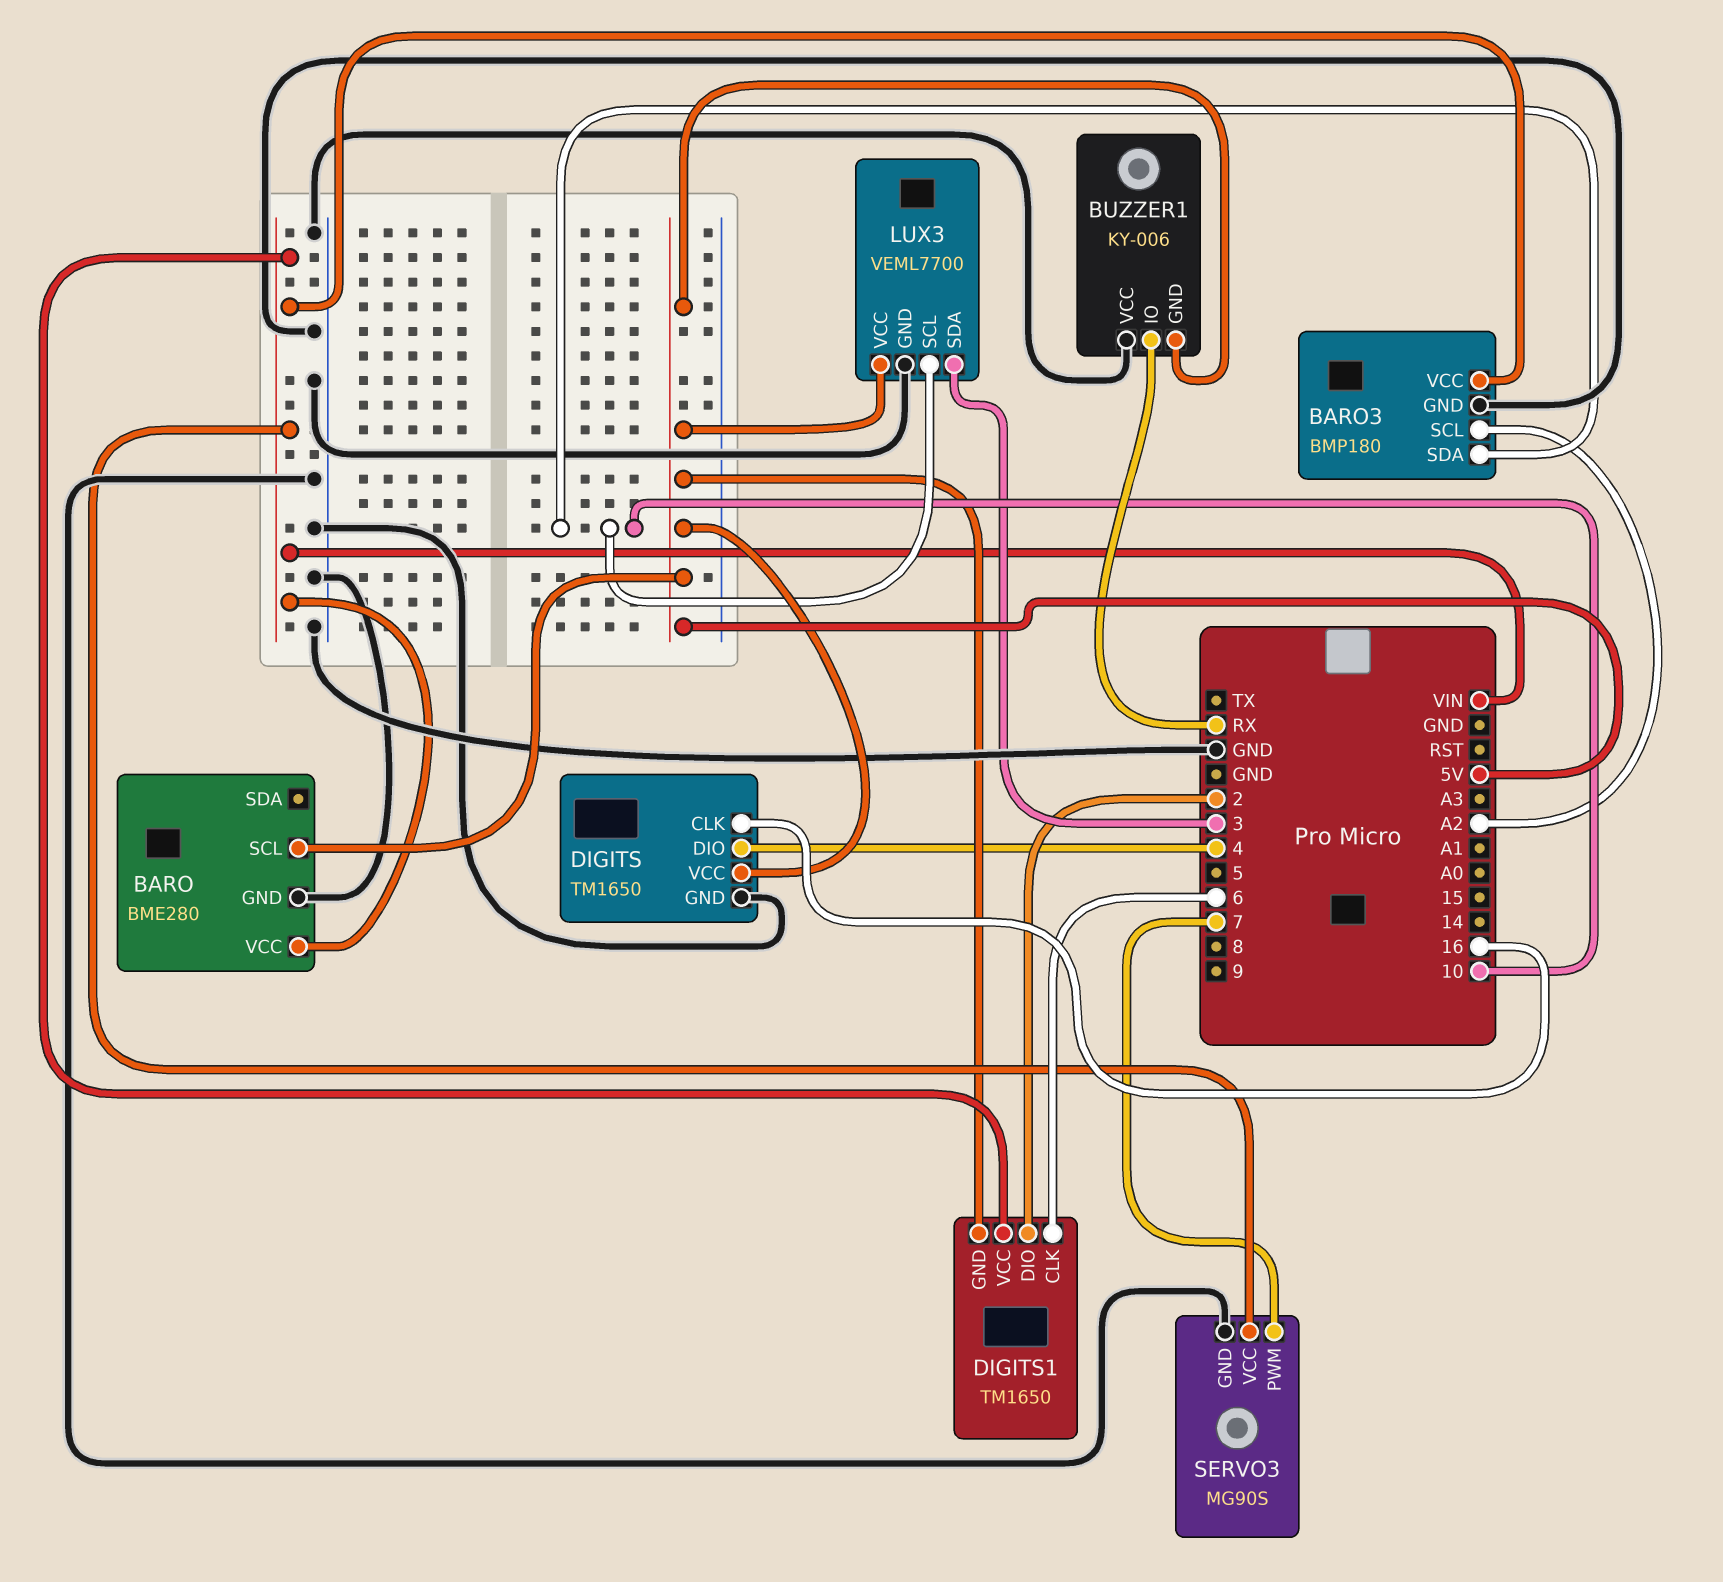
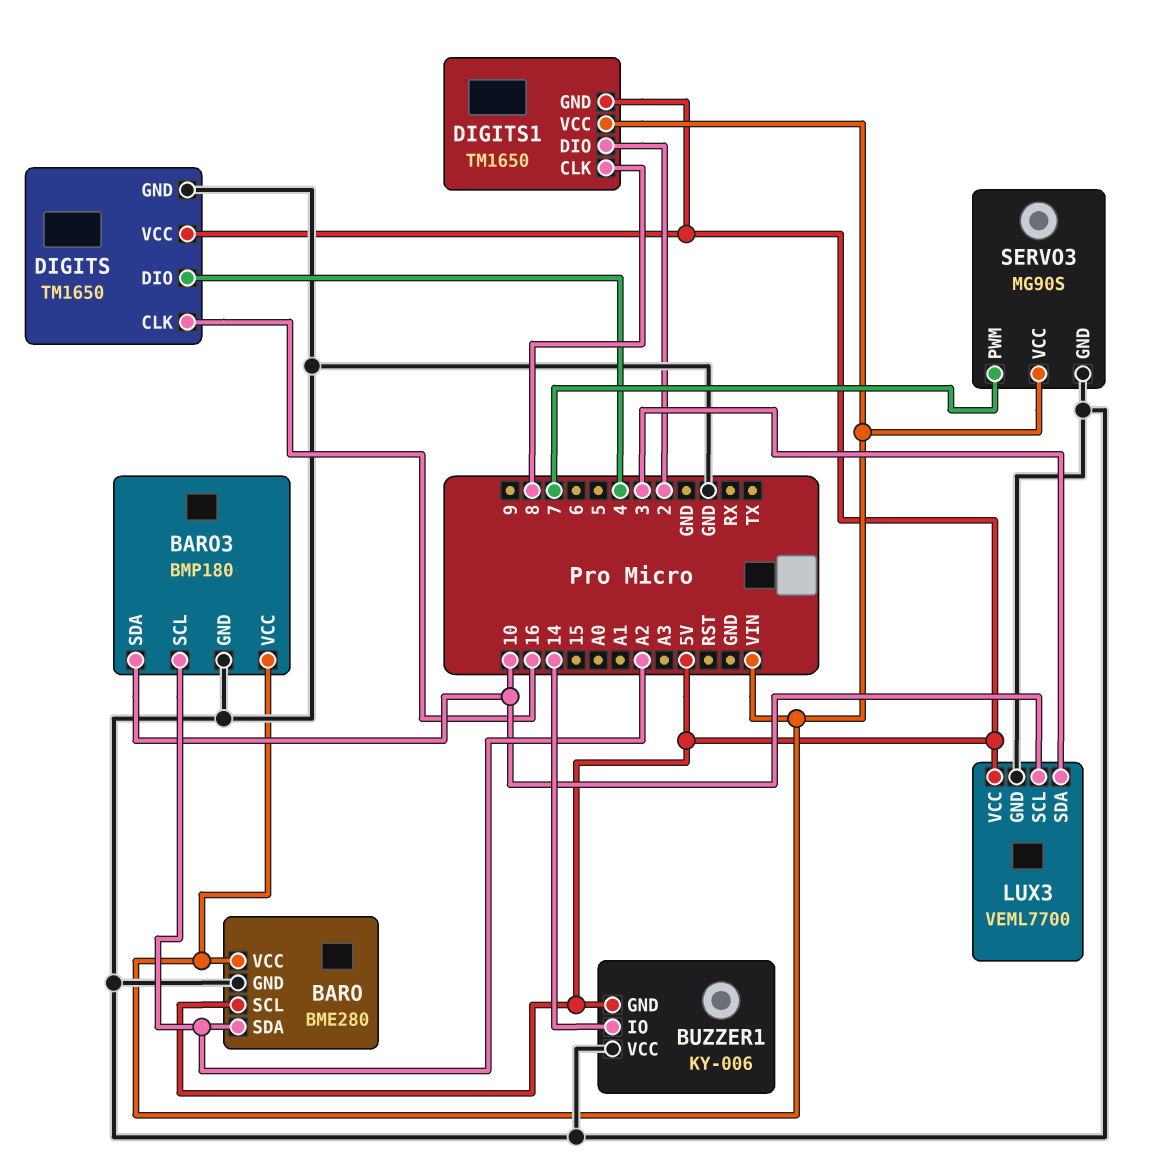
BARO pin SDA: none -> A2
BUZZER1 pin IO: RX -> 14
DIGITS1 pin CLK: 6 -> 8

